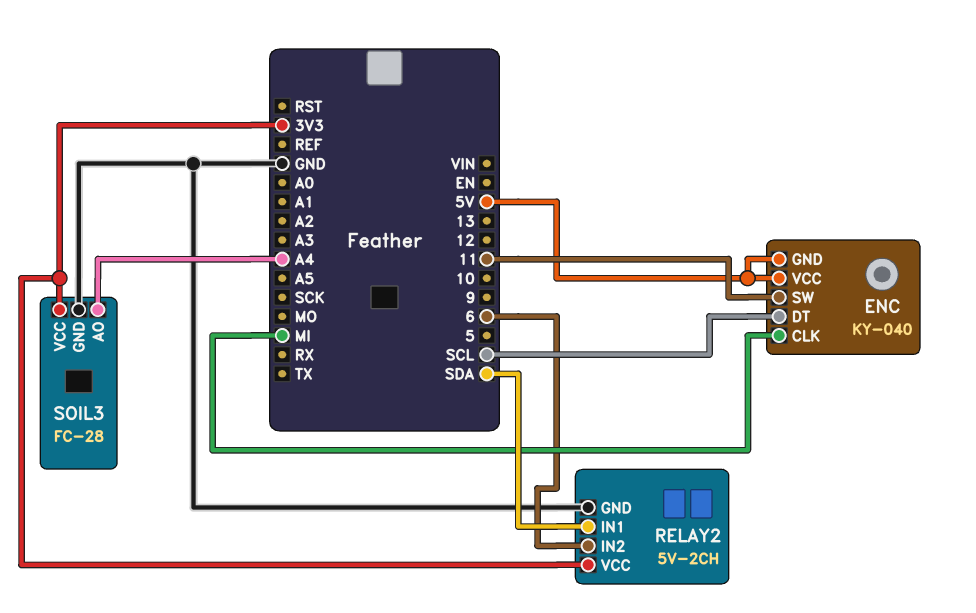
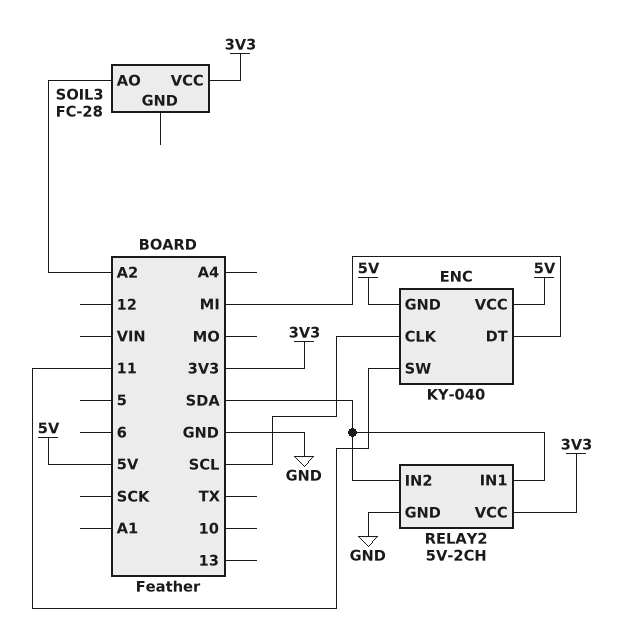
ENC pin CLK: MI -> SCL
ENC pin DT: SCL -> MI
RELAY2 pin IN2: 6 -> SDA
SOIL3 pin AO: A4 -> A2
SOIL3 pin GND: GND -> none

